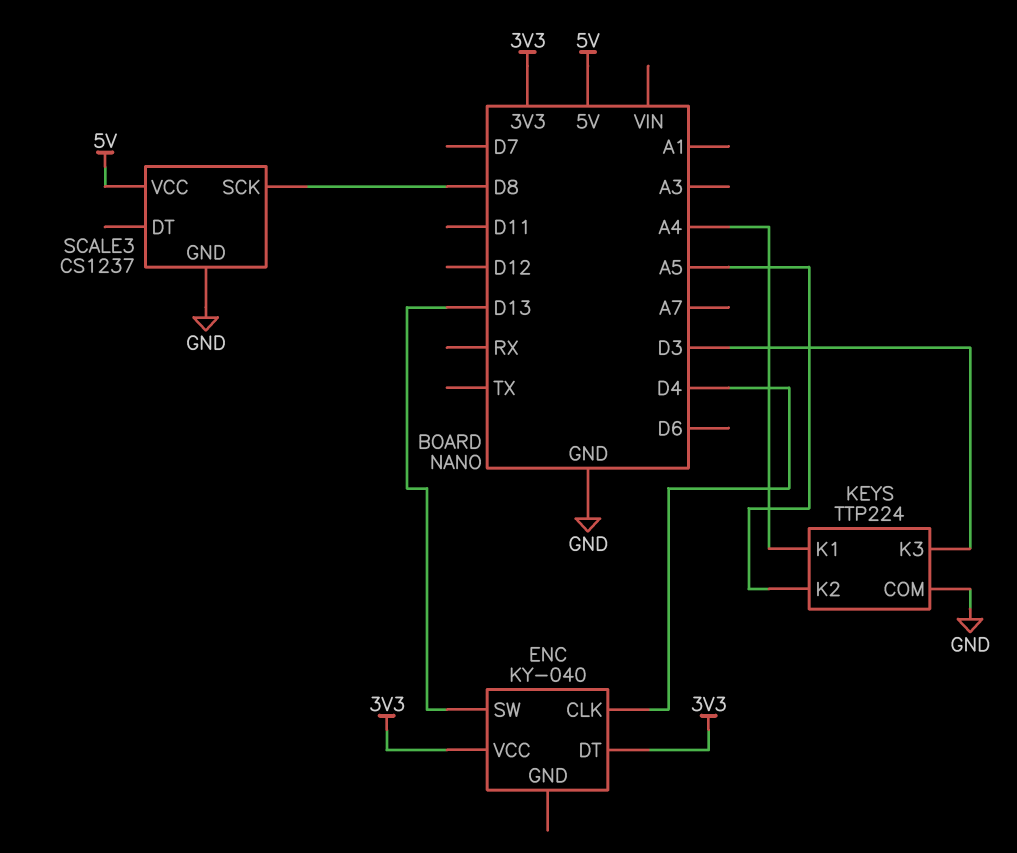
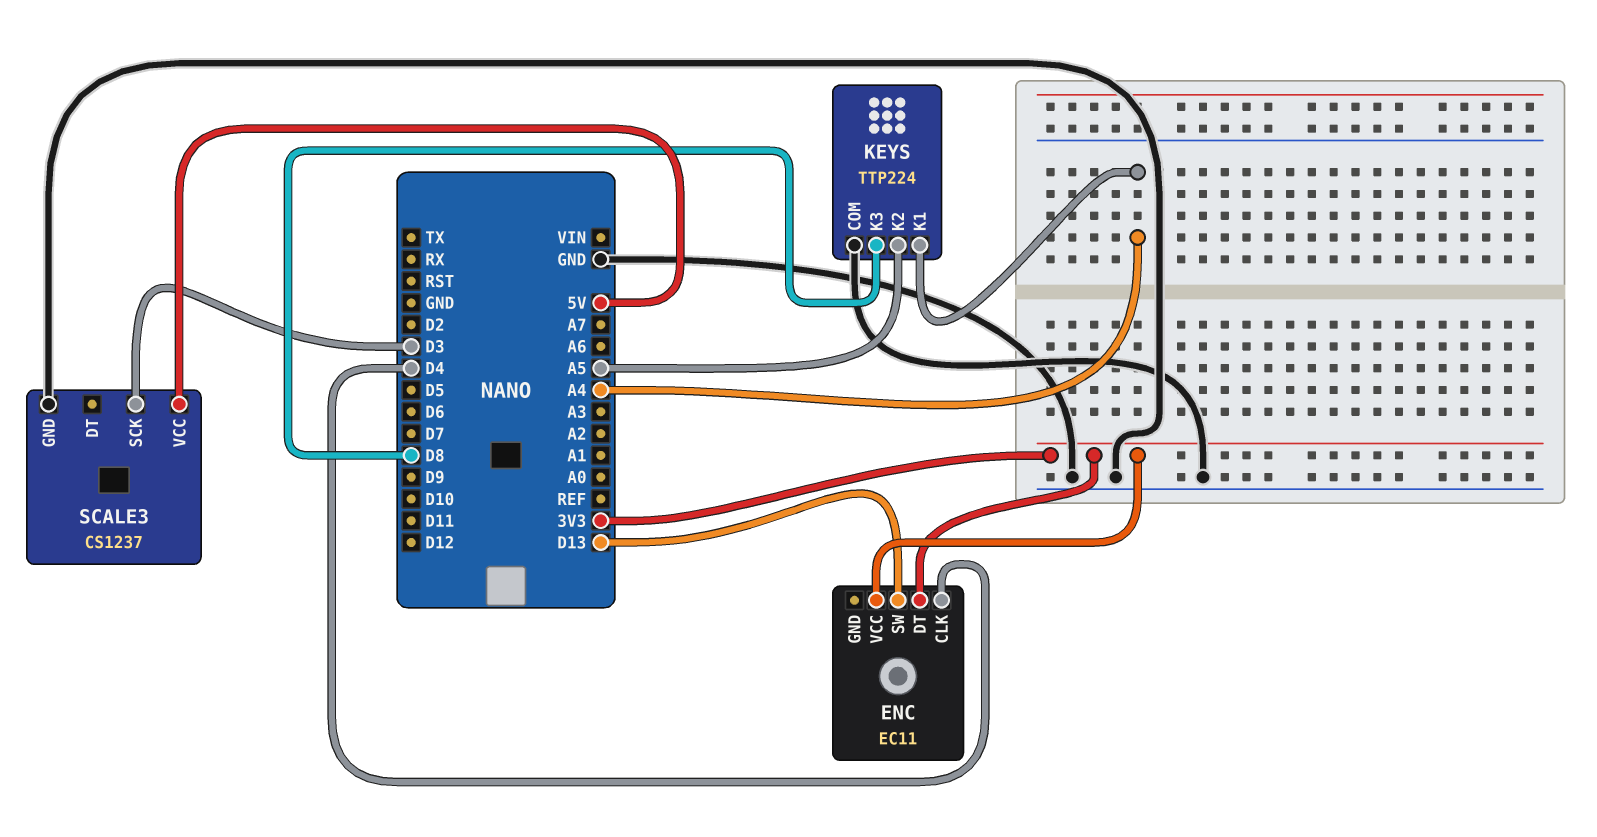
ENC: KY-040 -> EC11
KEYS pin K3: D3 -> D8
SCALE3 pin SCK: D8 -> D3

